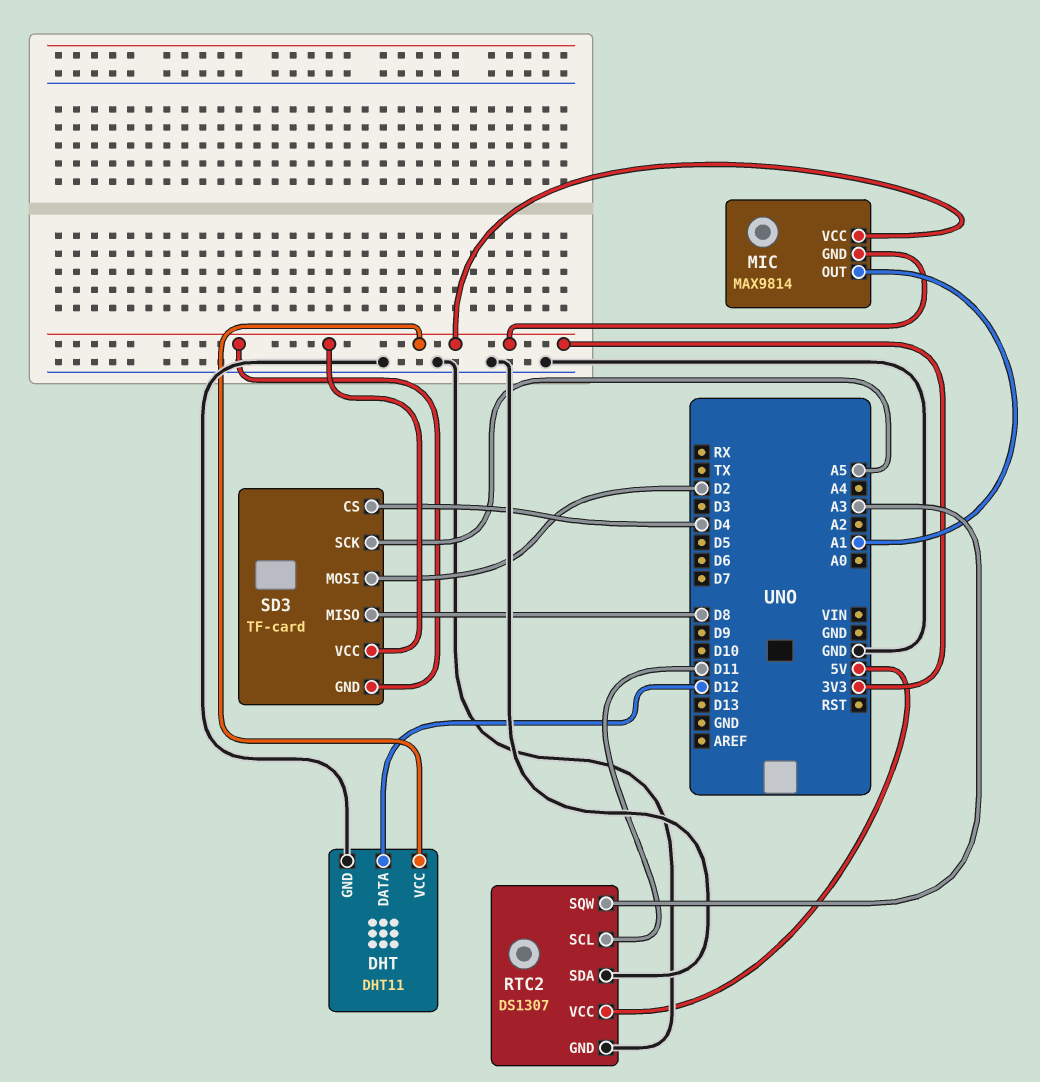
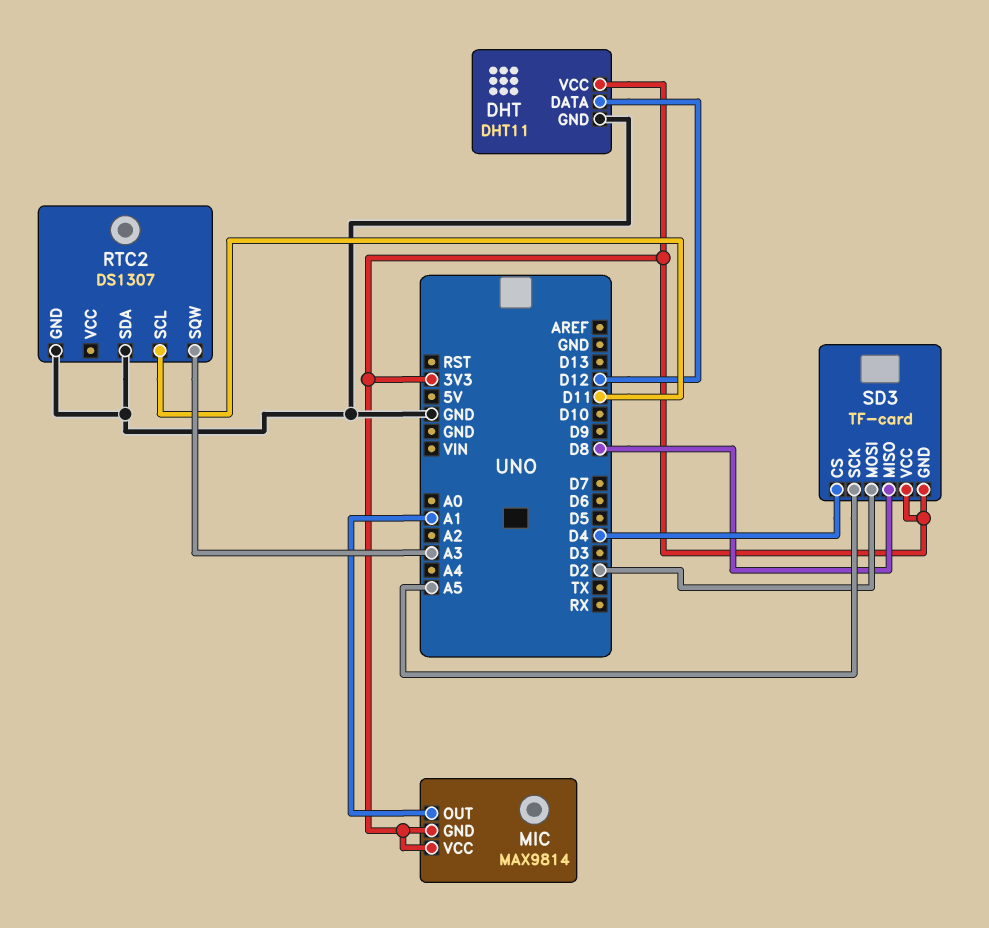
RTC2 pin VCC: 5V -> none

